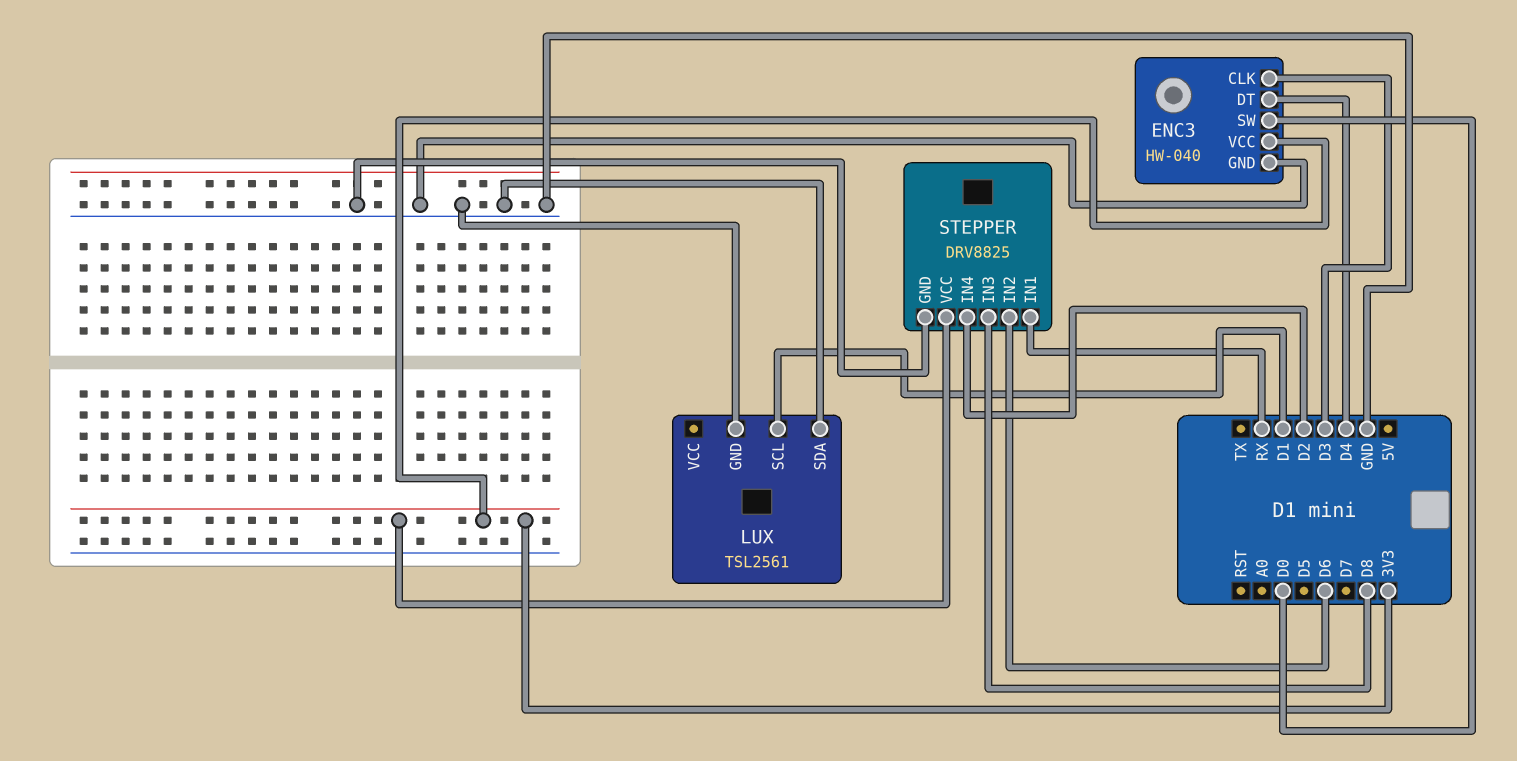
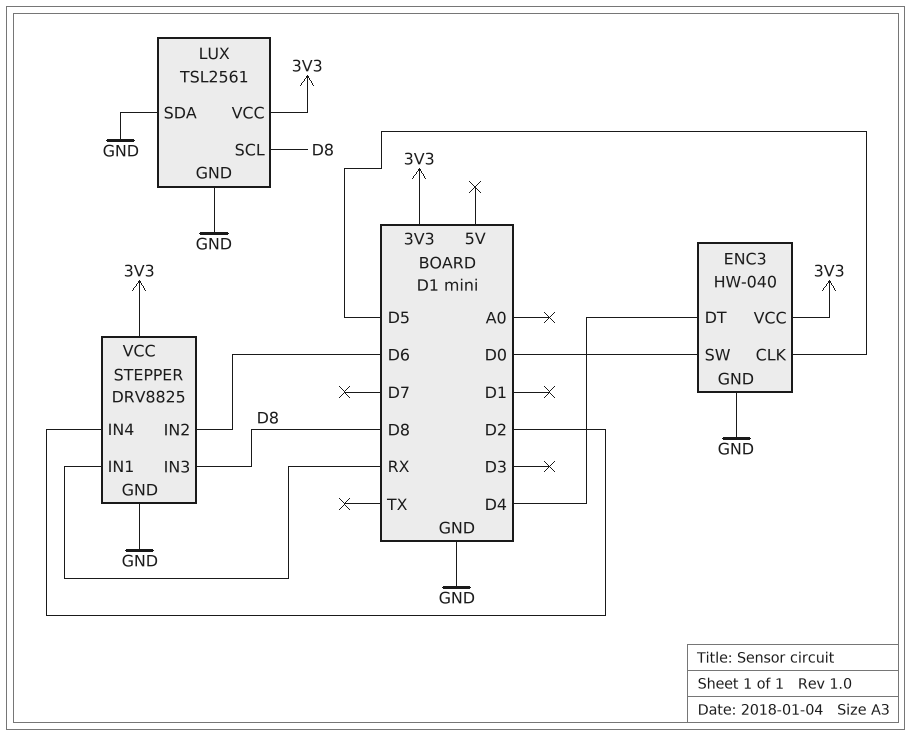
ENC3 pin CLK: D3 -> D5
LUX pin SCL: D1 -> D8
LUX pin VCC: none -> 3V3

